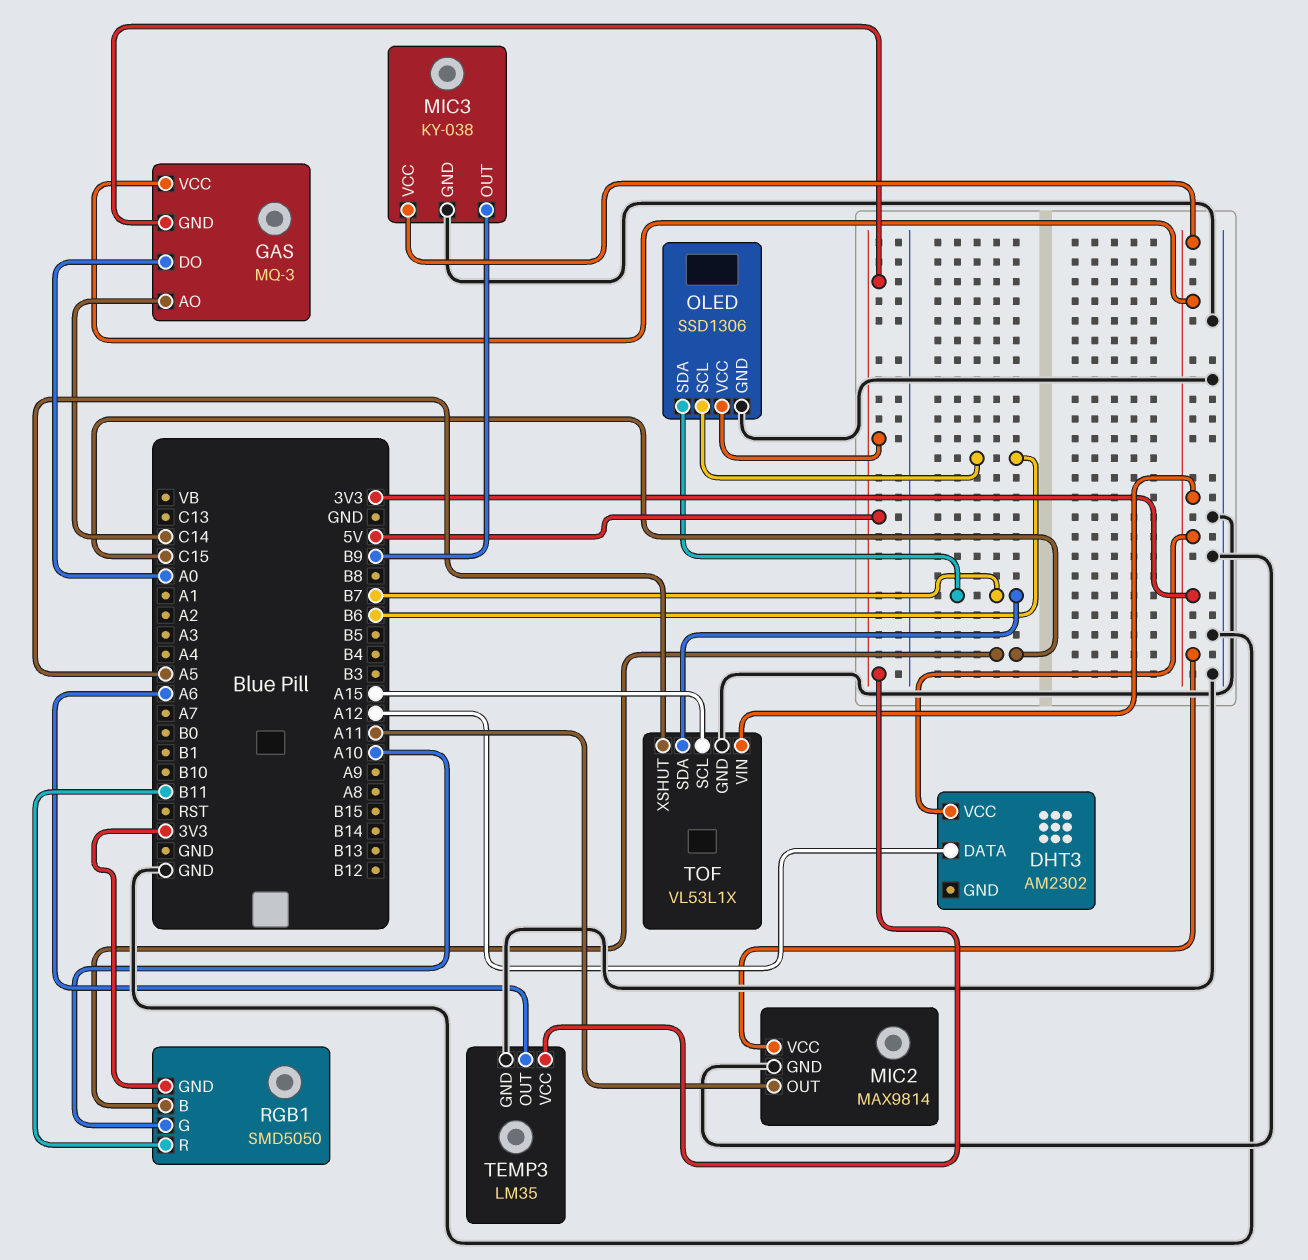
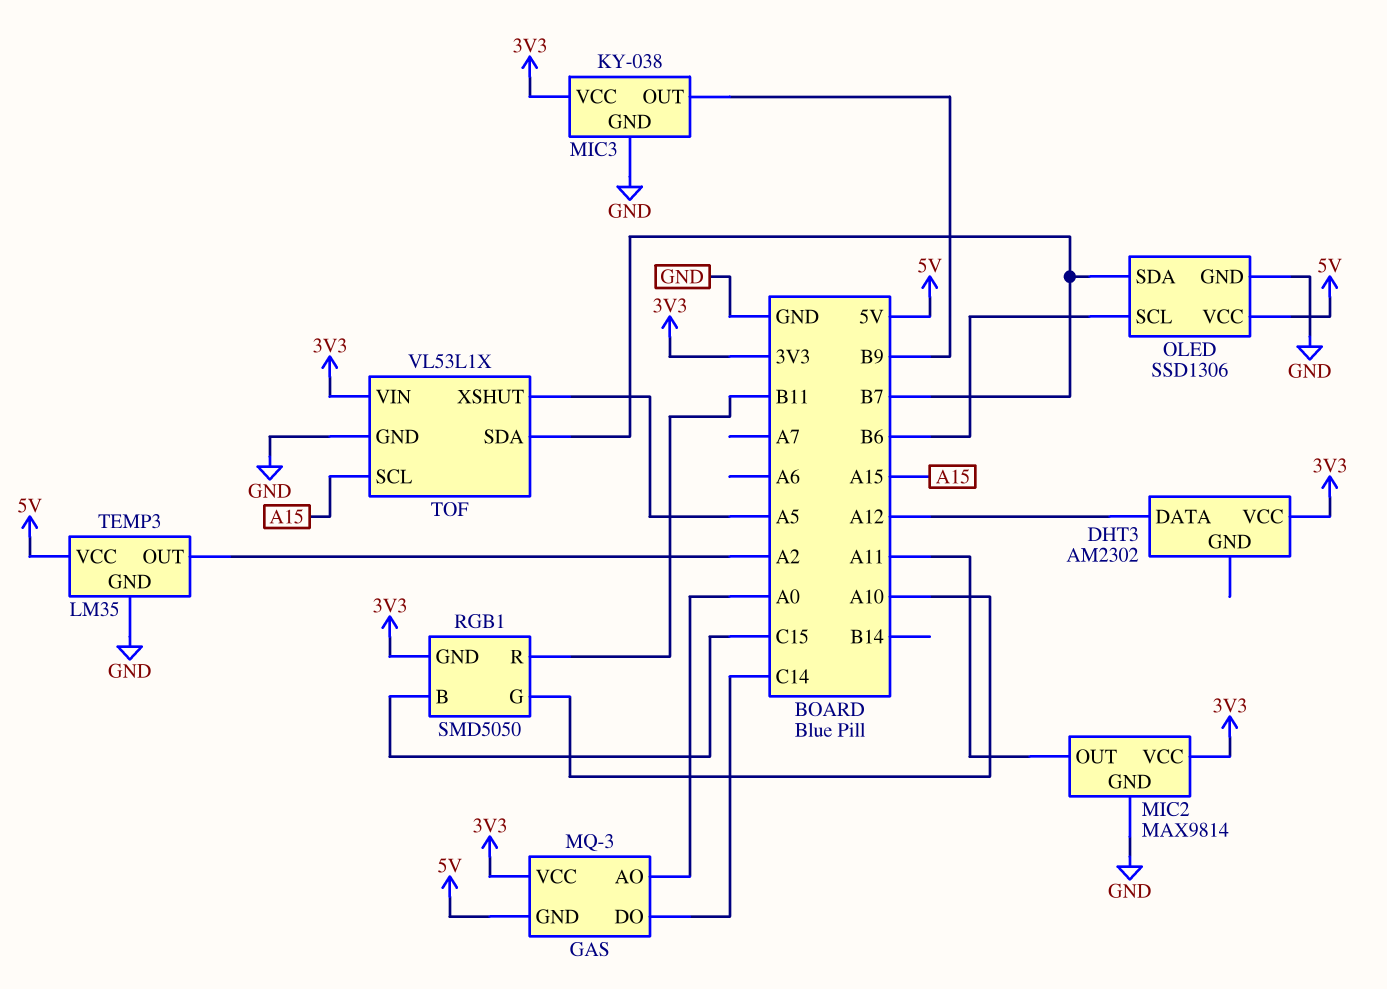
GAS pin AO: C14 -> A0
GAS pin DO: A0 -> C14
TEMP3 pin OUT: A6 -> A2

